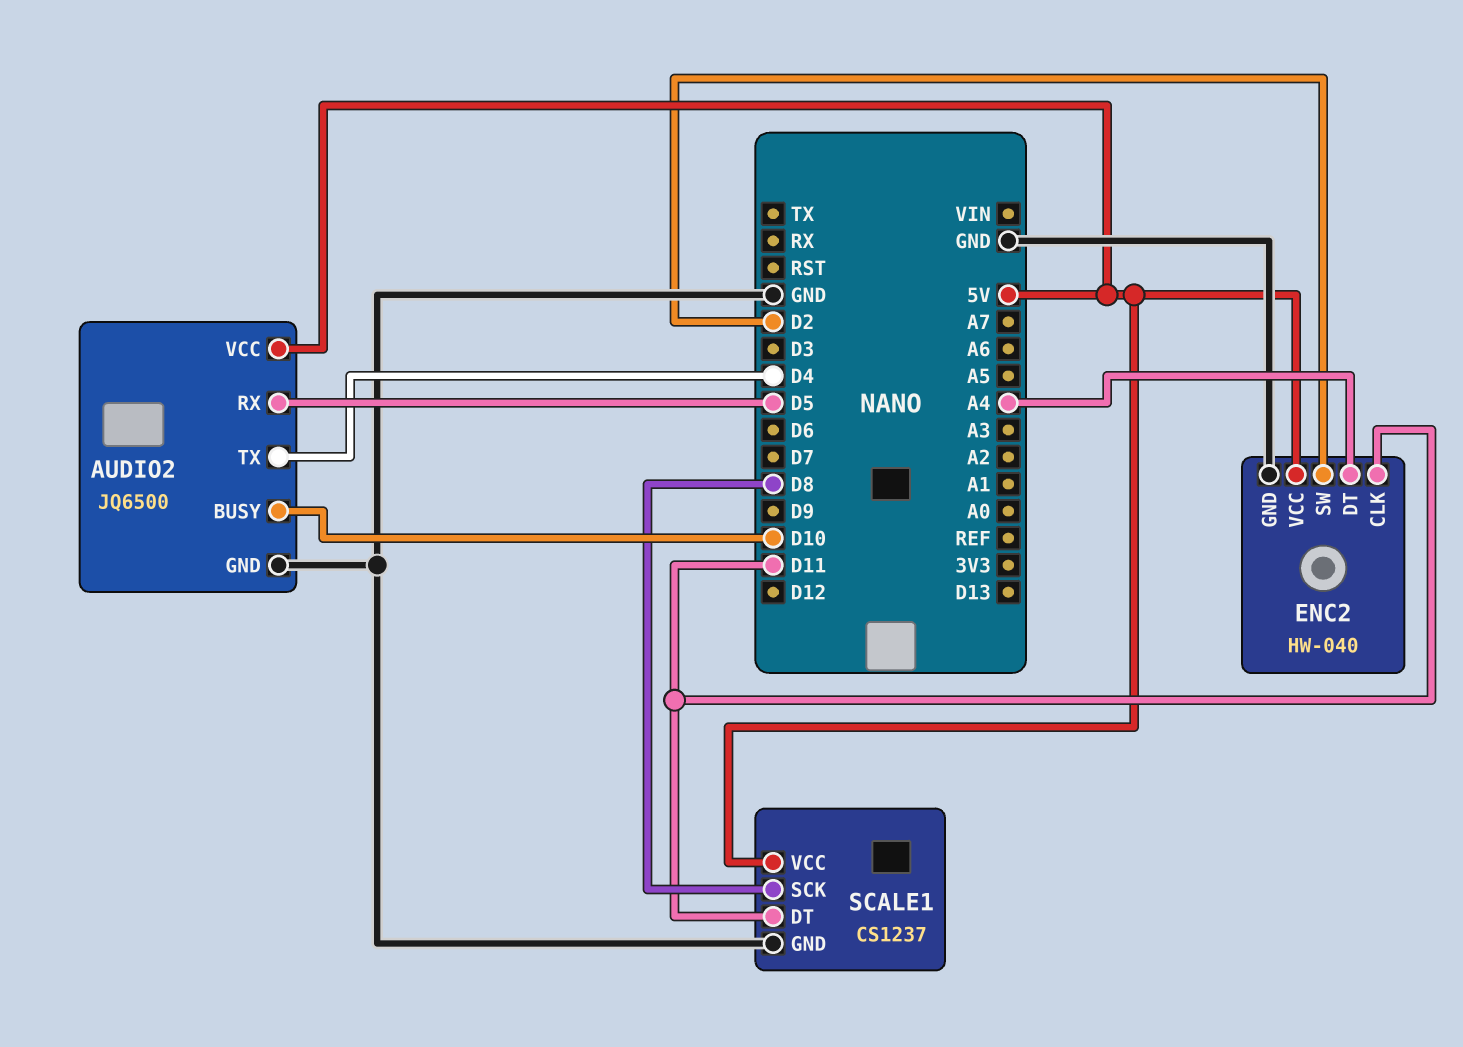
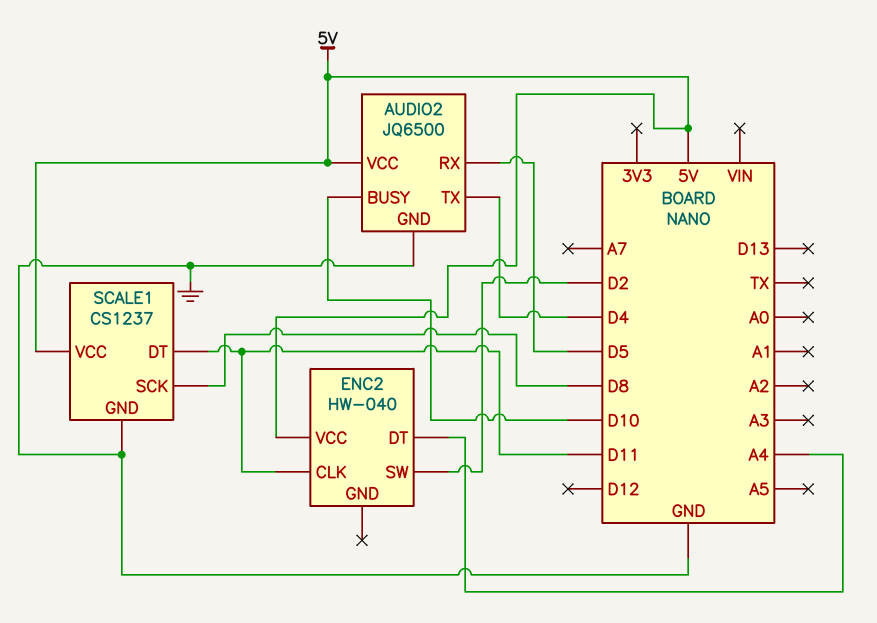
ENC2 pin GND: GND -> none

